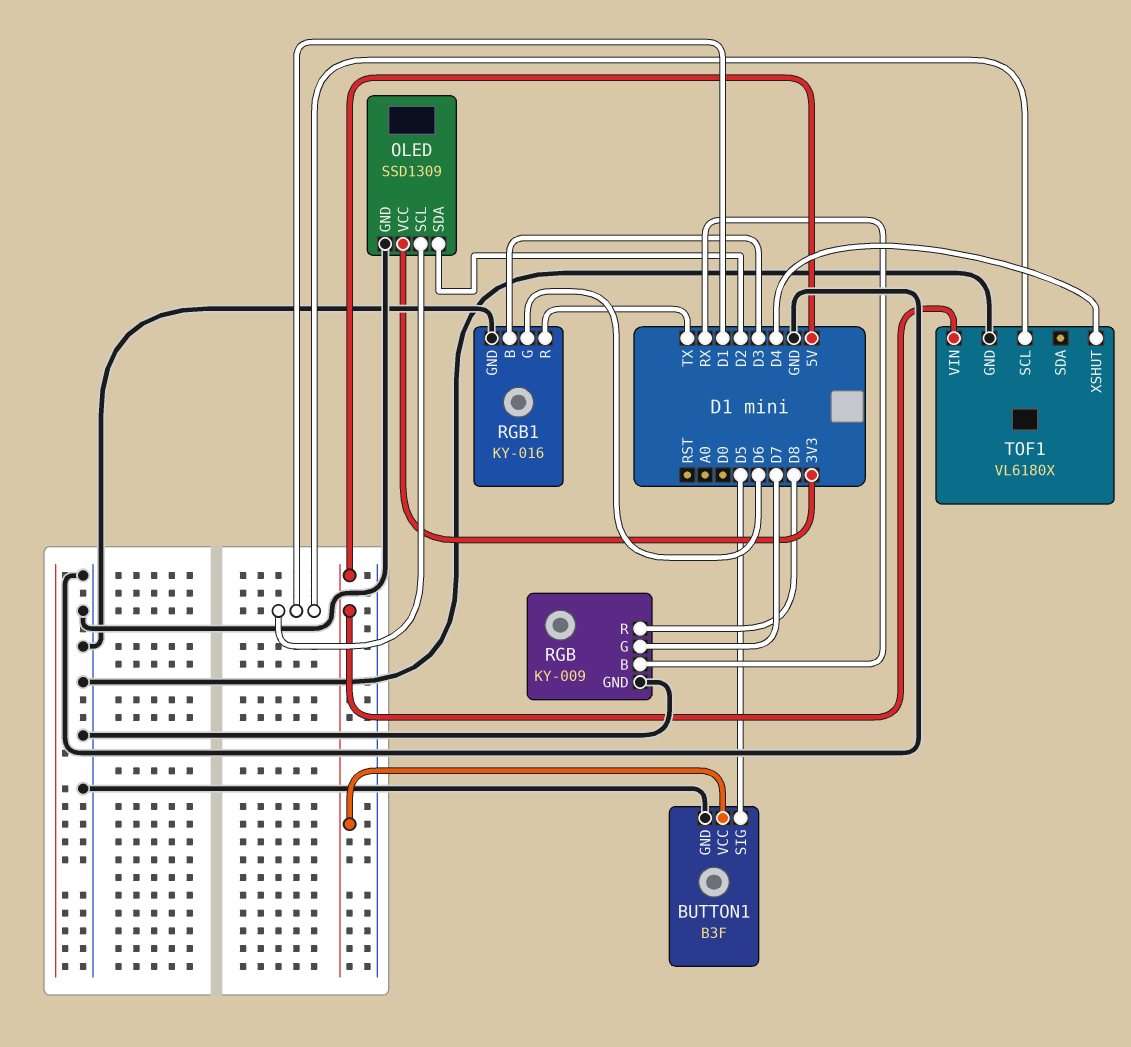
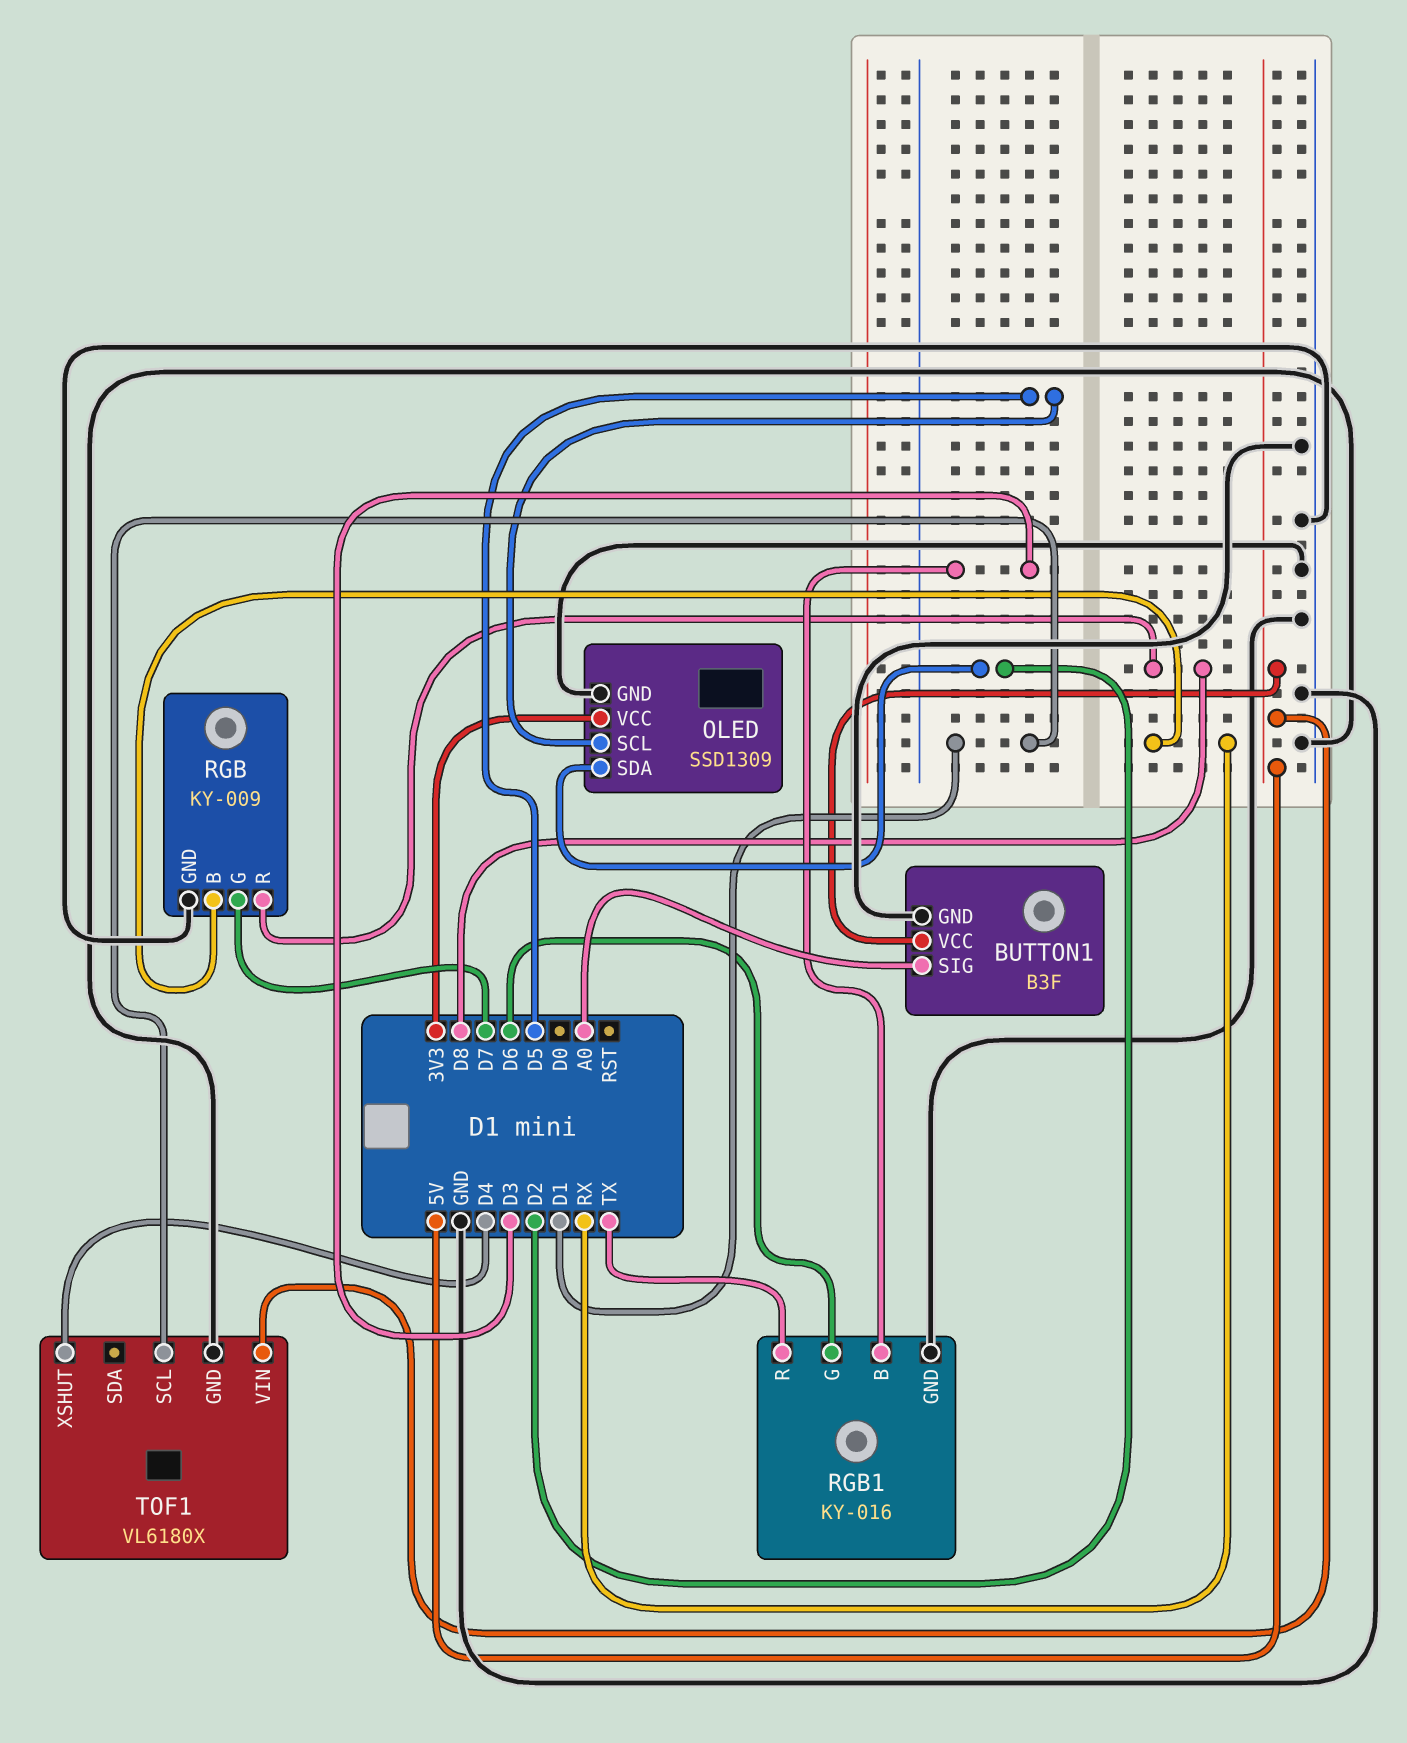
BUTTON1 pin SIG: D5 -> A0
OLED pin SCL: D1 -> D5

